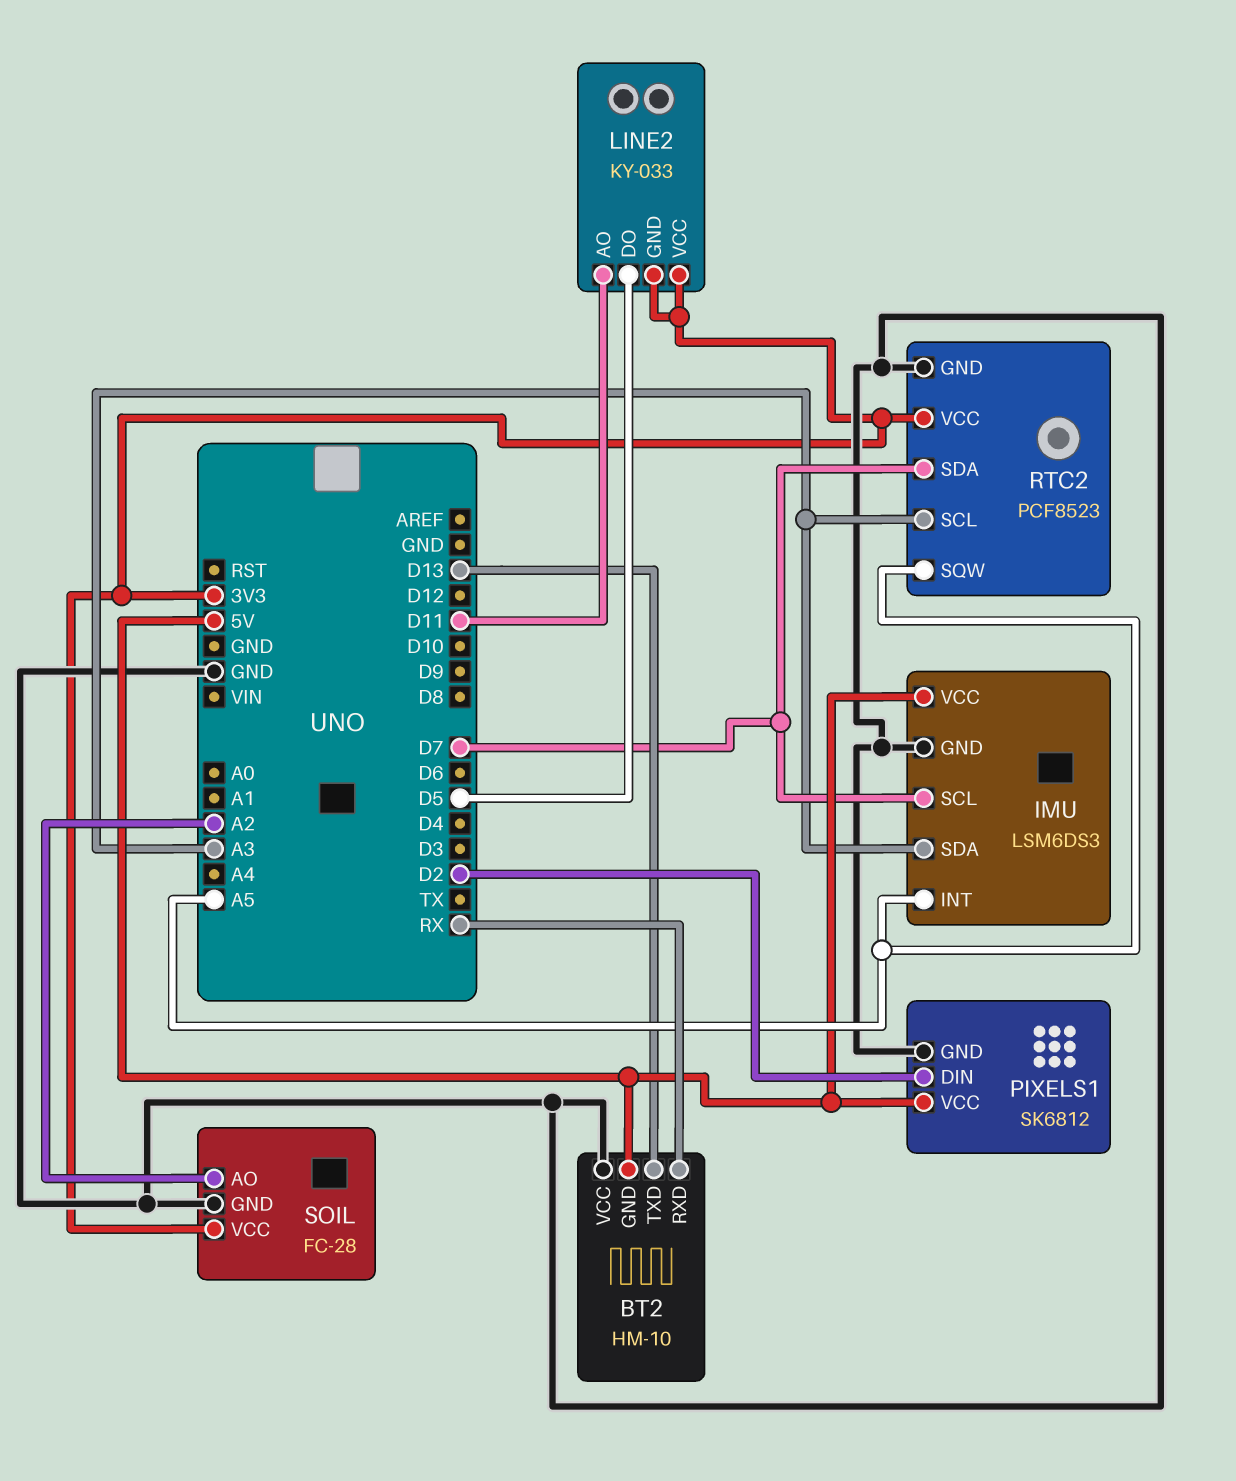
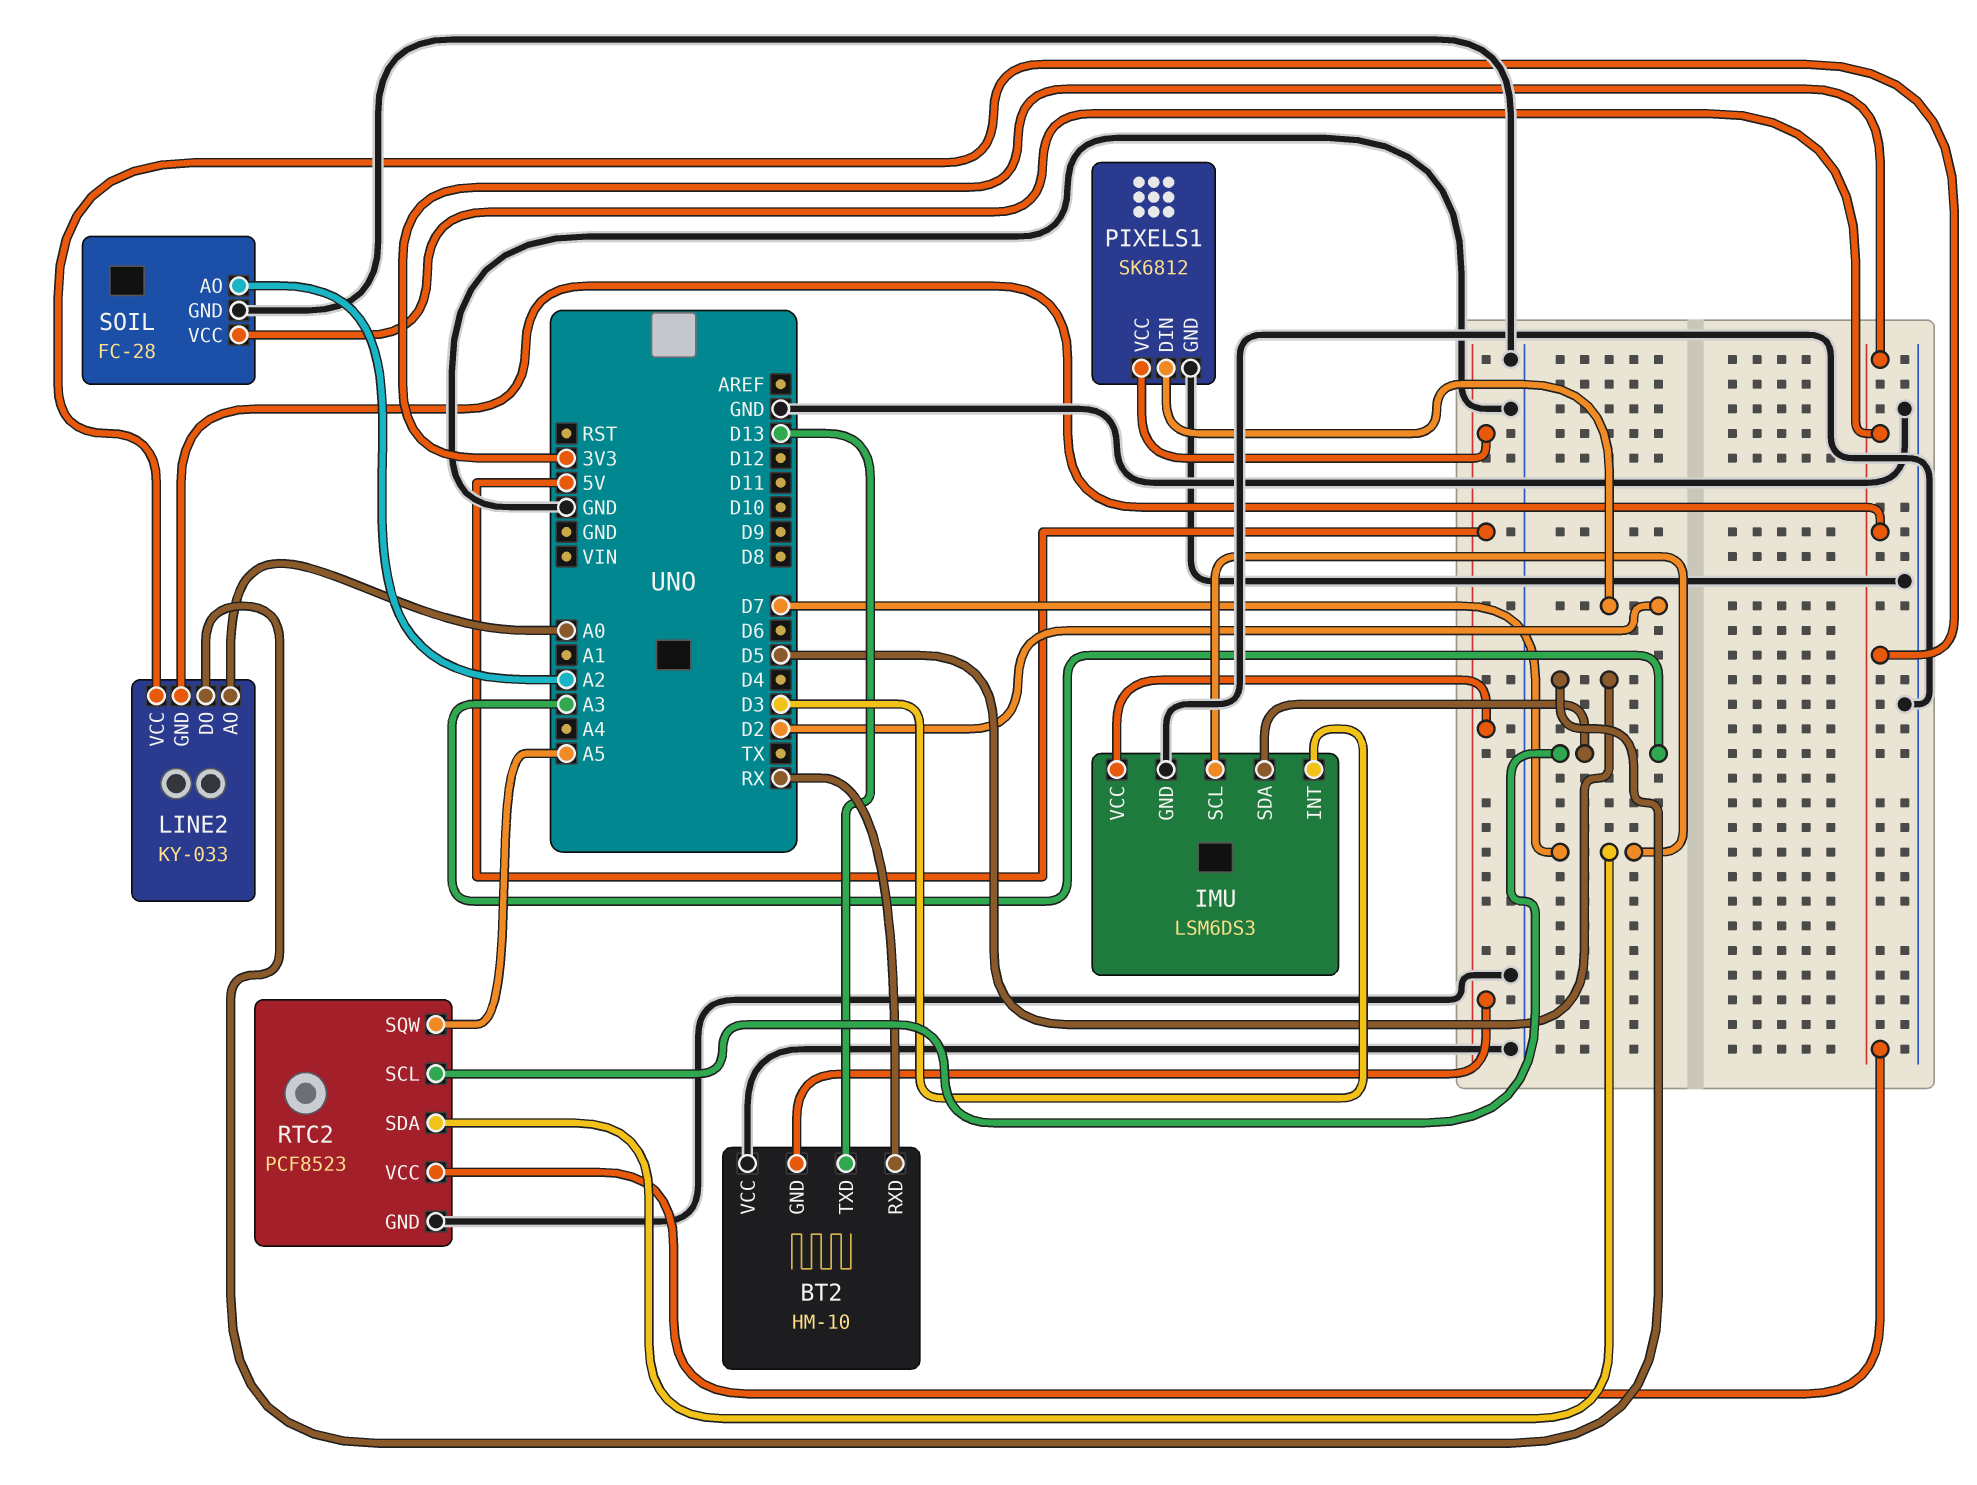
IMU pin INT: A5 -> D3
LINE2 pin AO: D11 -> A0

